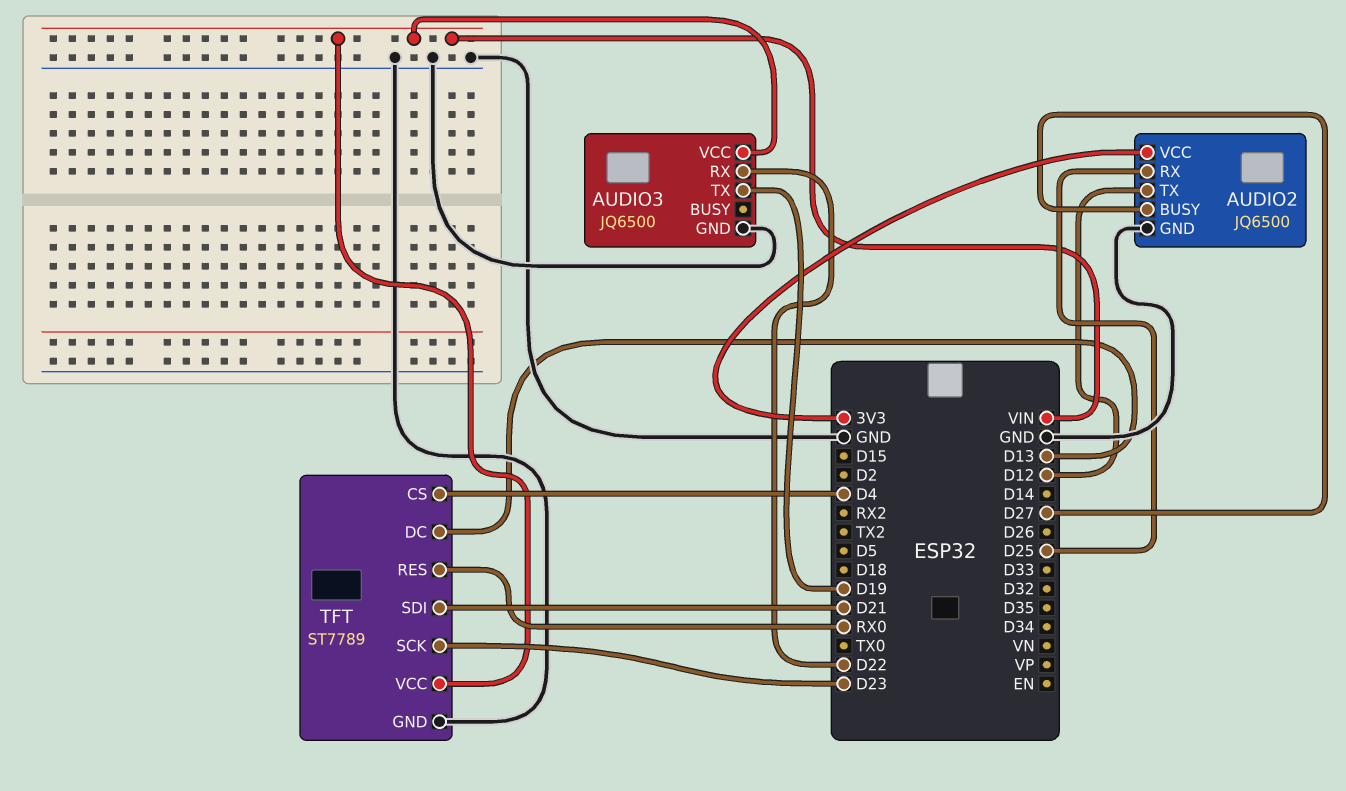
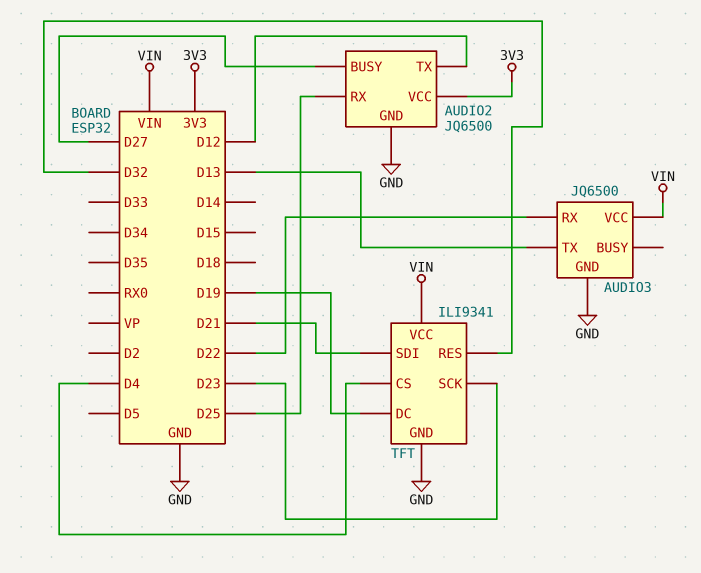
AUDIO3 pin TX: D19 -> D13
TFT: ST7789 -> ILI9341
TFT pin DC: D13 -> D19
TFT pin RES: RX0 -> D32

